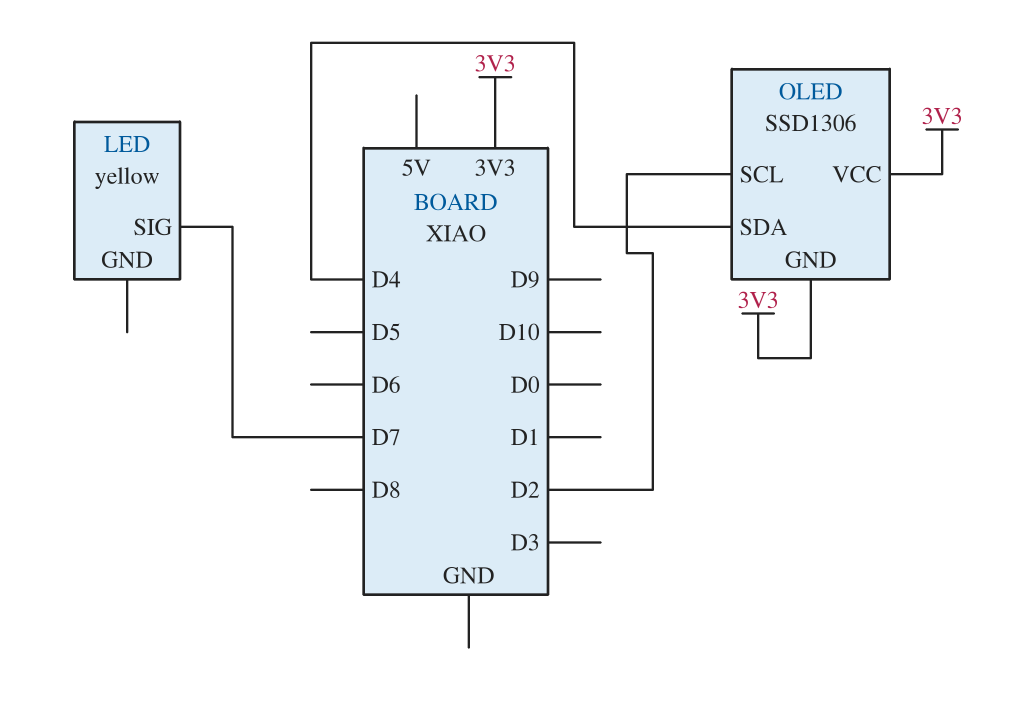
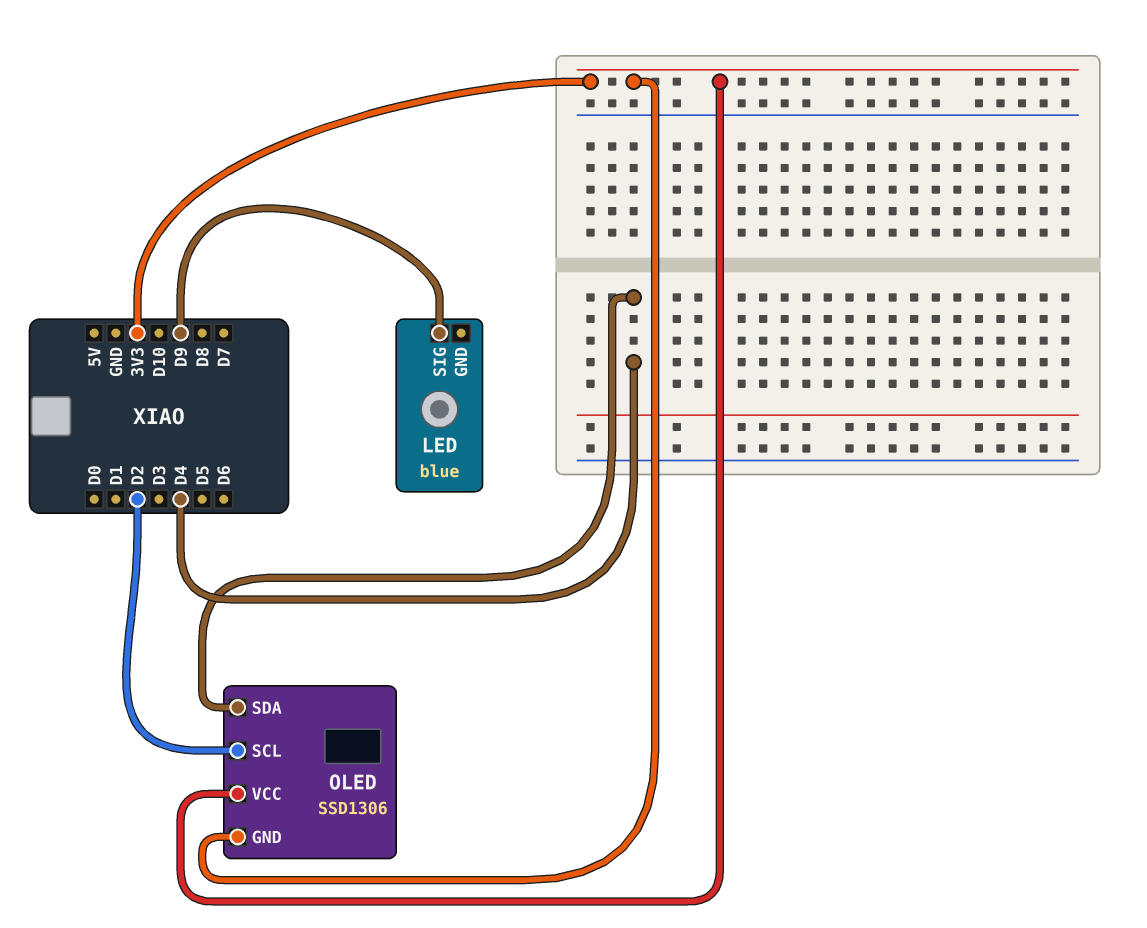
LED: yellow -> blue
LED pin SIG: D7 -> D9

